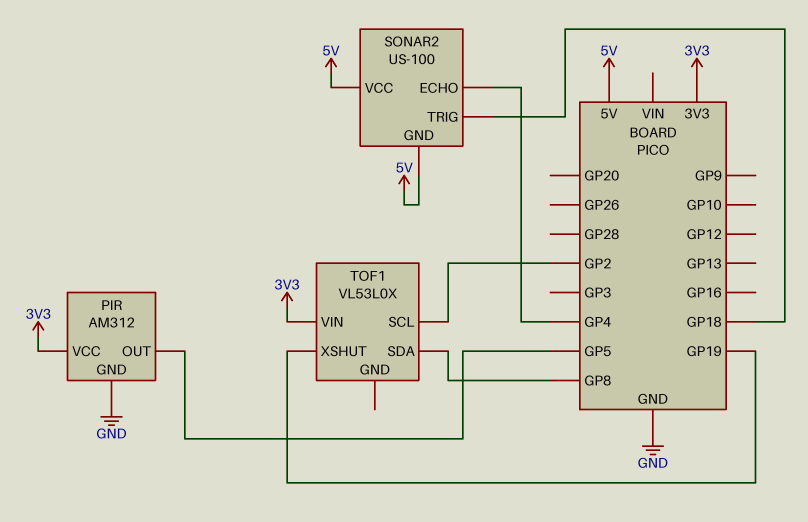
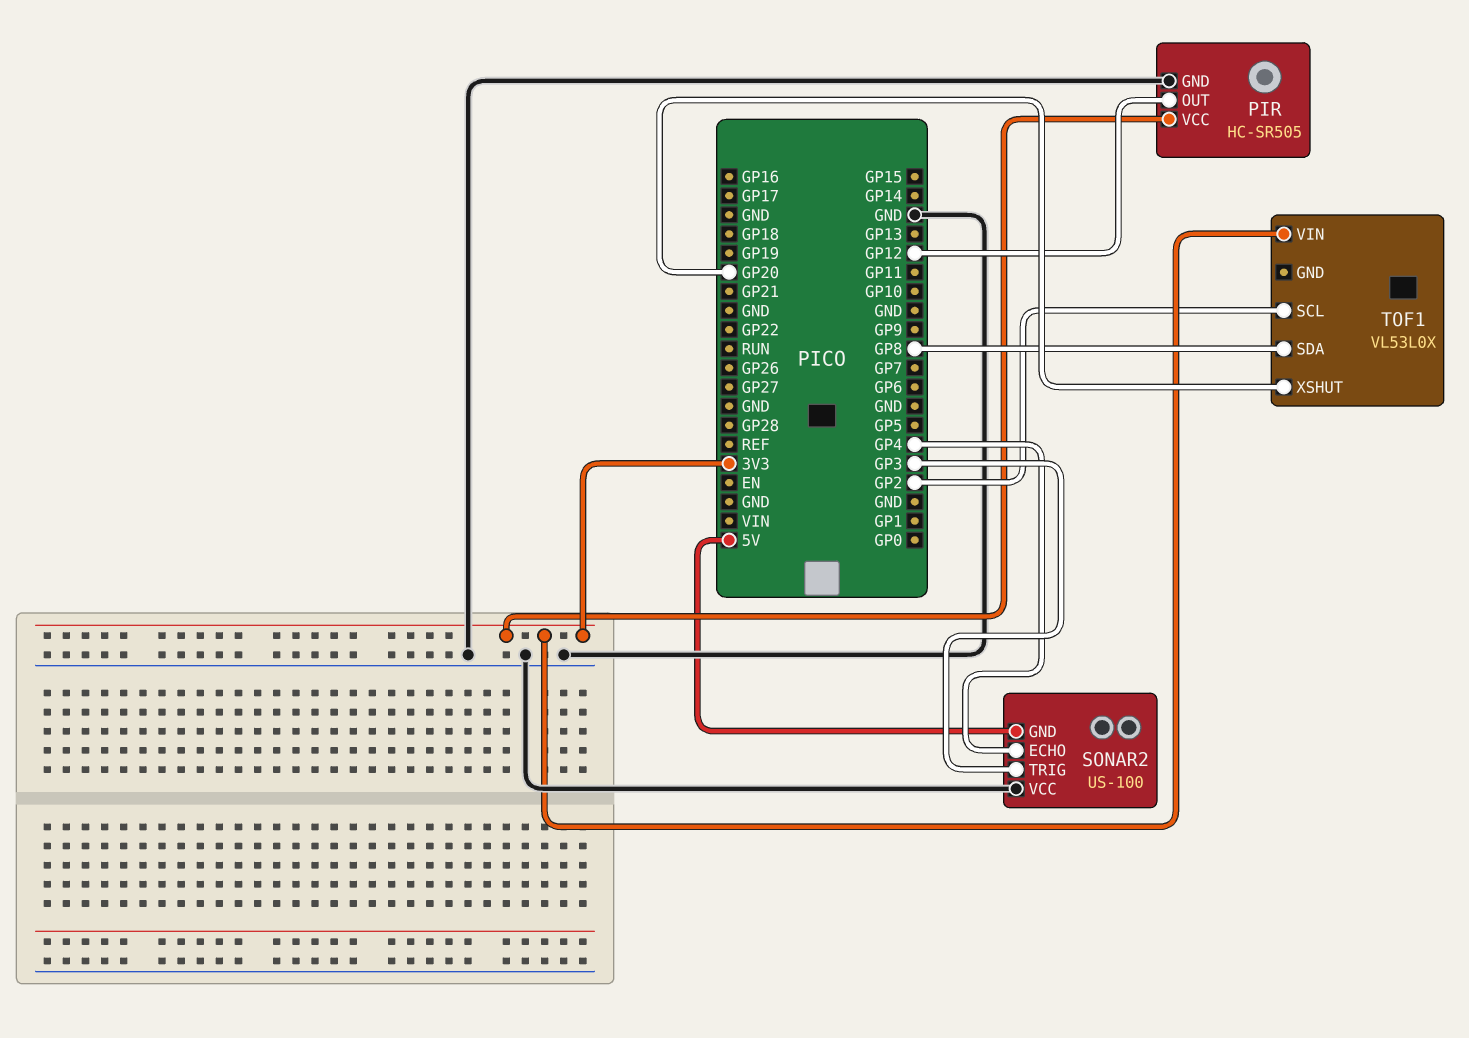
PIR: AM312 -> HC-SR505
PIR pin OUT: GP5 -> GP12
SONAR2 pin TRIG: GP18 -> GP3
SONAR2 pin VCC: 5V -> GND
TOF1 pin XSHUT: GP19 -> GP20

